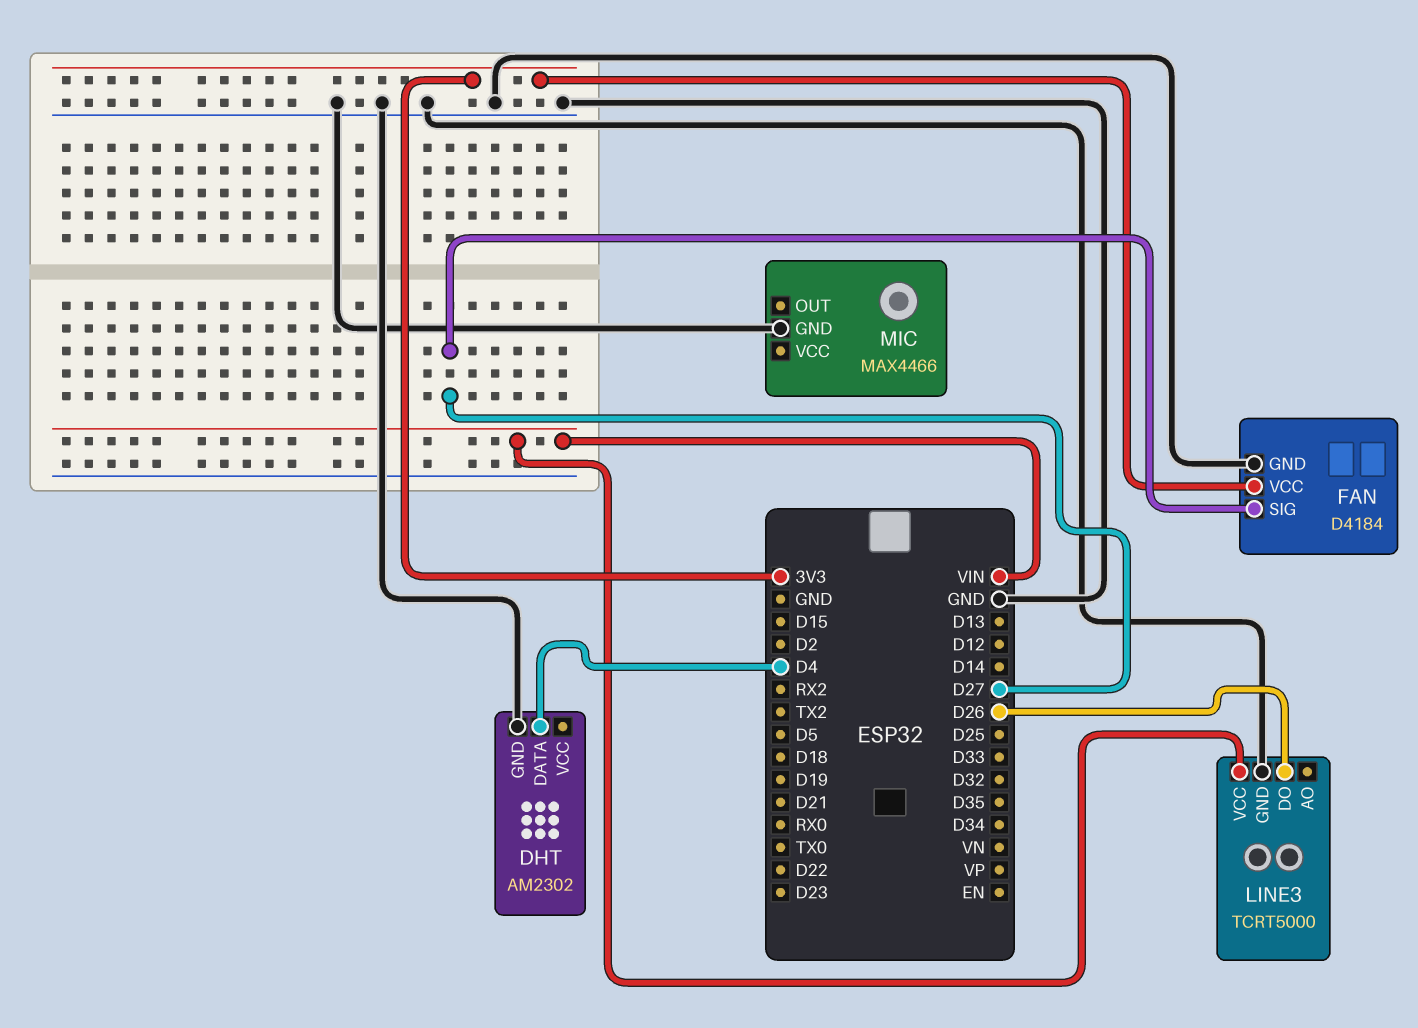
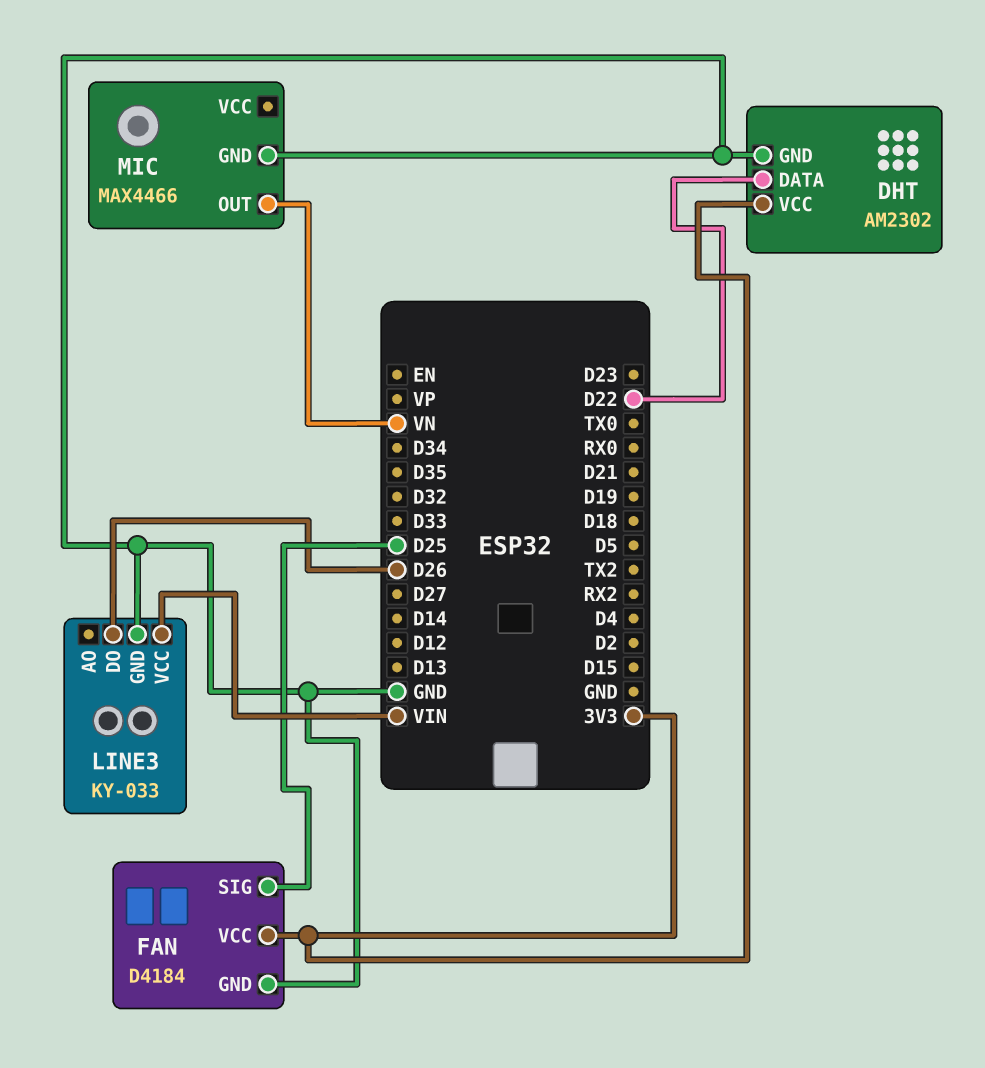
DHT pin DATA: D4 -> D22
DHT pin VCC: none -> 3V3
FAN pin SIG: D27 -> D25
LINE3: TCRT5000 -> KY-033
MIC pin OUT: none -> VN

